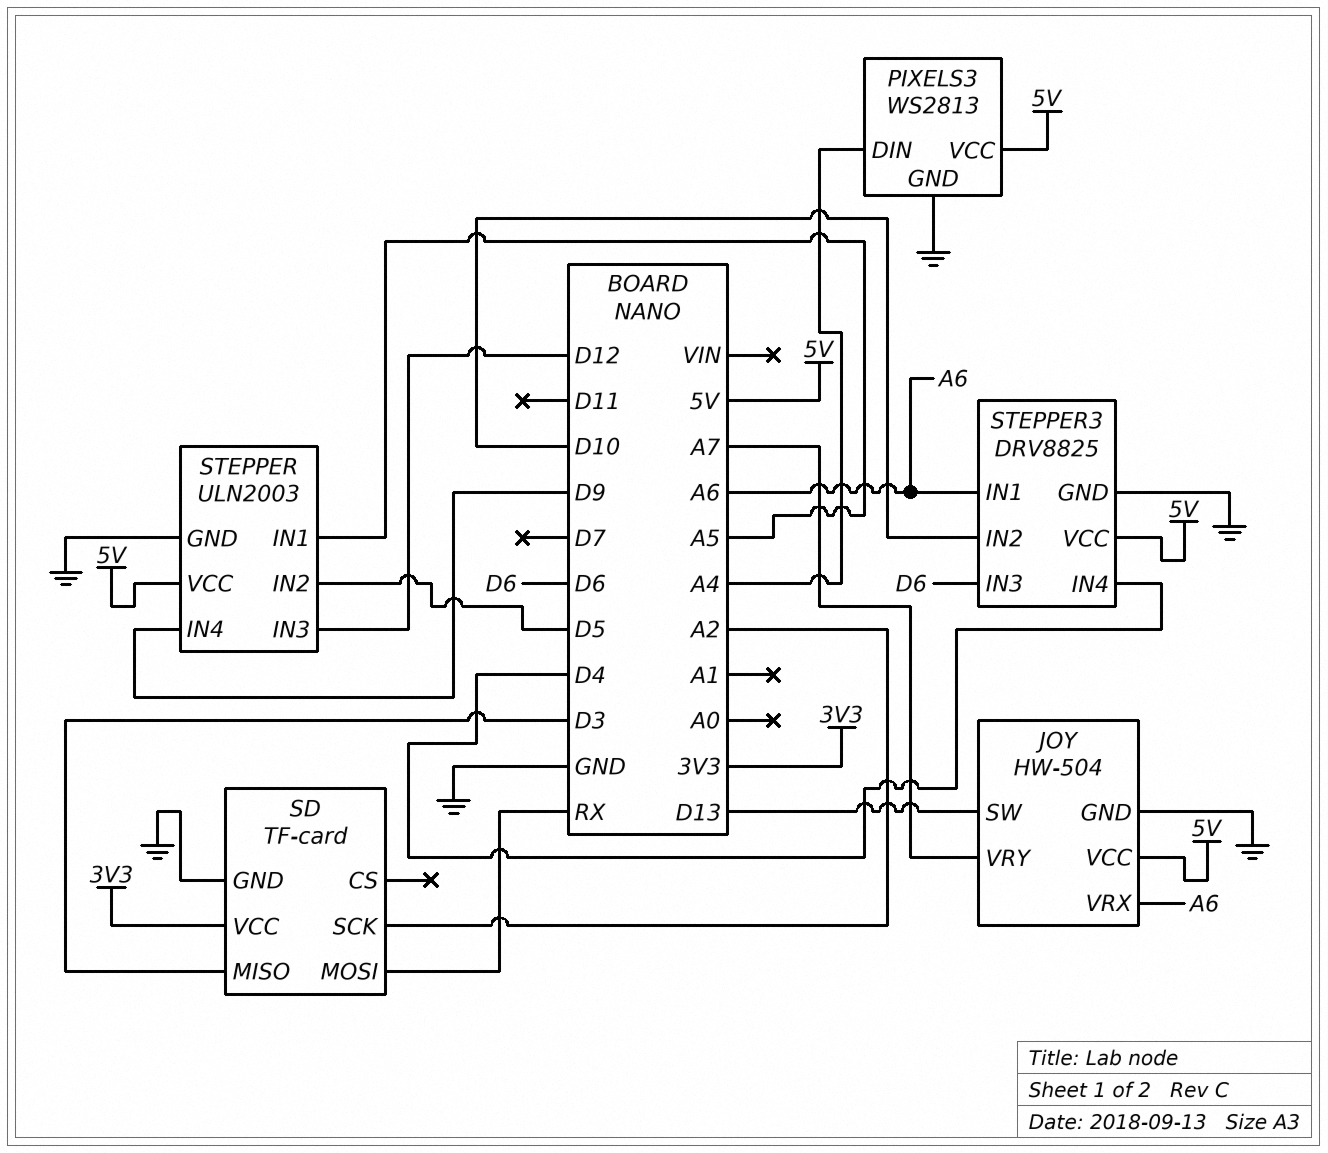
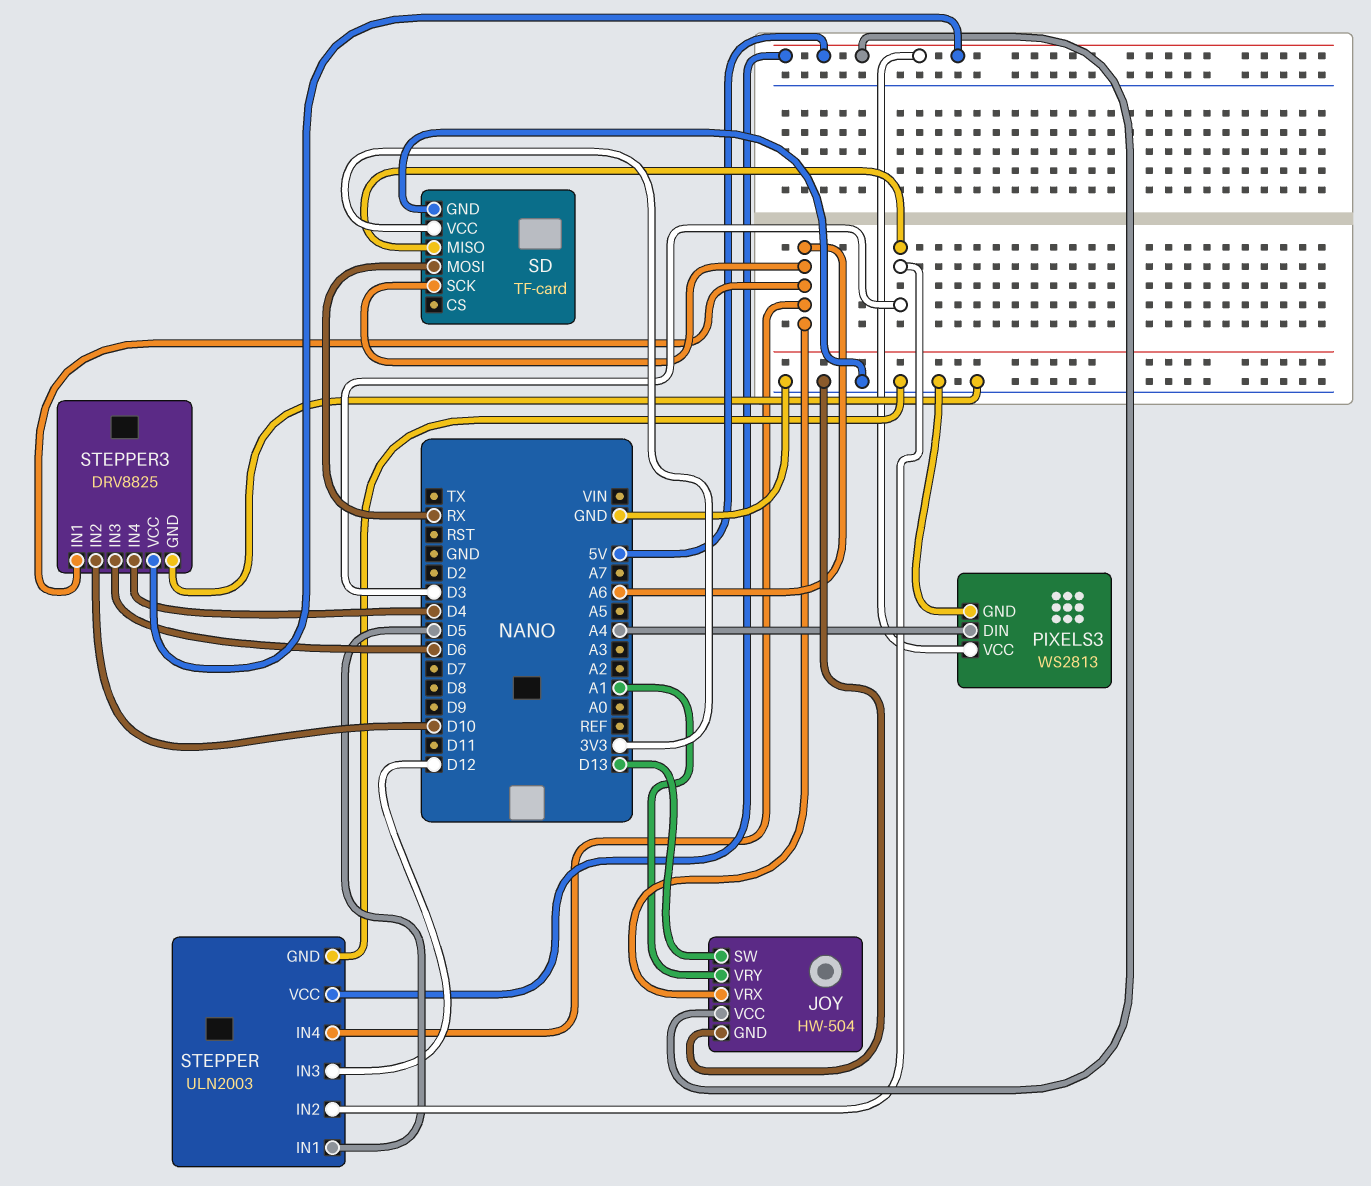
JOY pin VRY: A7 -> A1
SD pin SCK: A2 -> A6
STEPPER pin IN1: A5 -> D5
STEPPER pin IN2: D5 -> D3
STEPPER pin IN4: D9 -> A6

